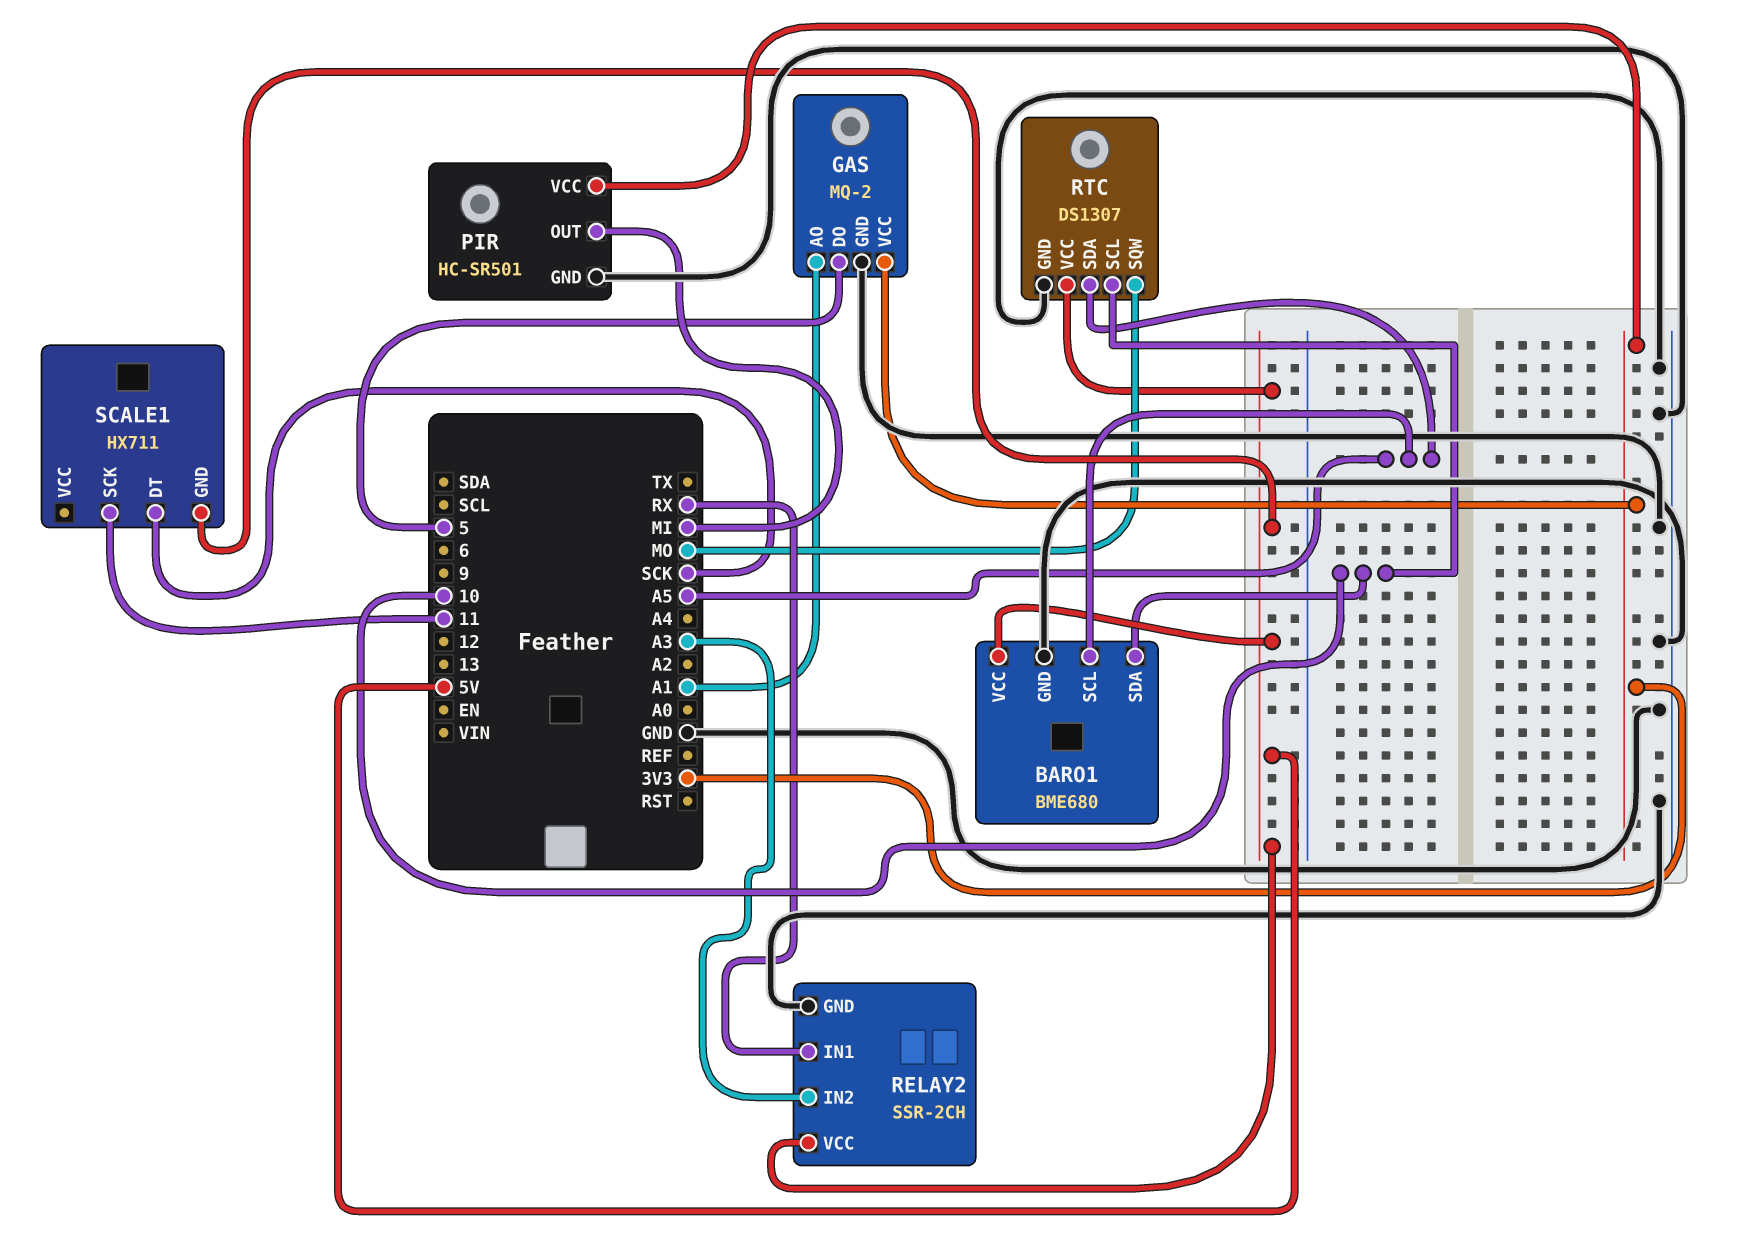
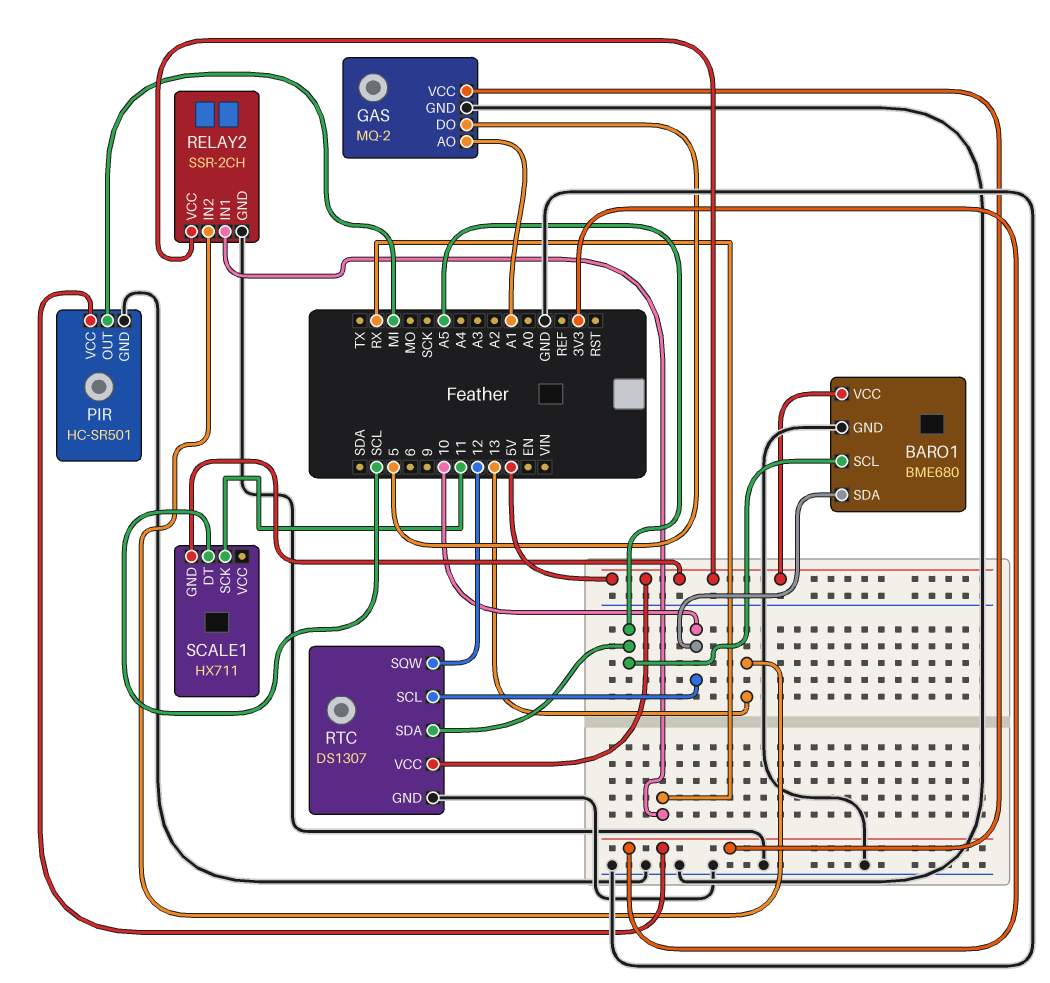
RELAY2 pin IN2: A3 -> 13
RTC pin SQW: MO -> 12
SCALE1 pin DT: SCK -> SCL

